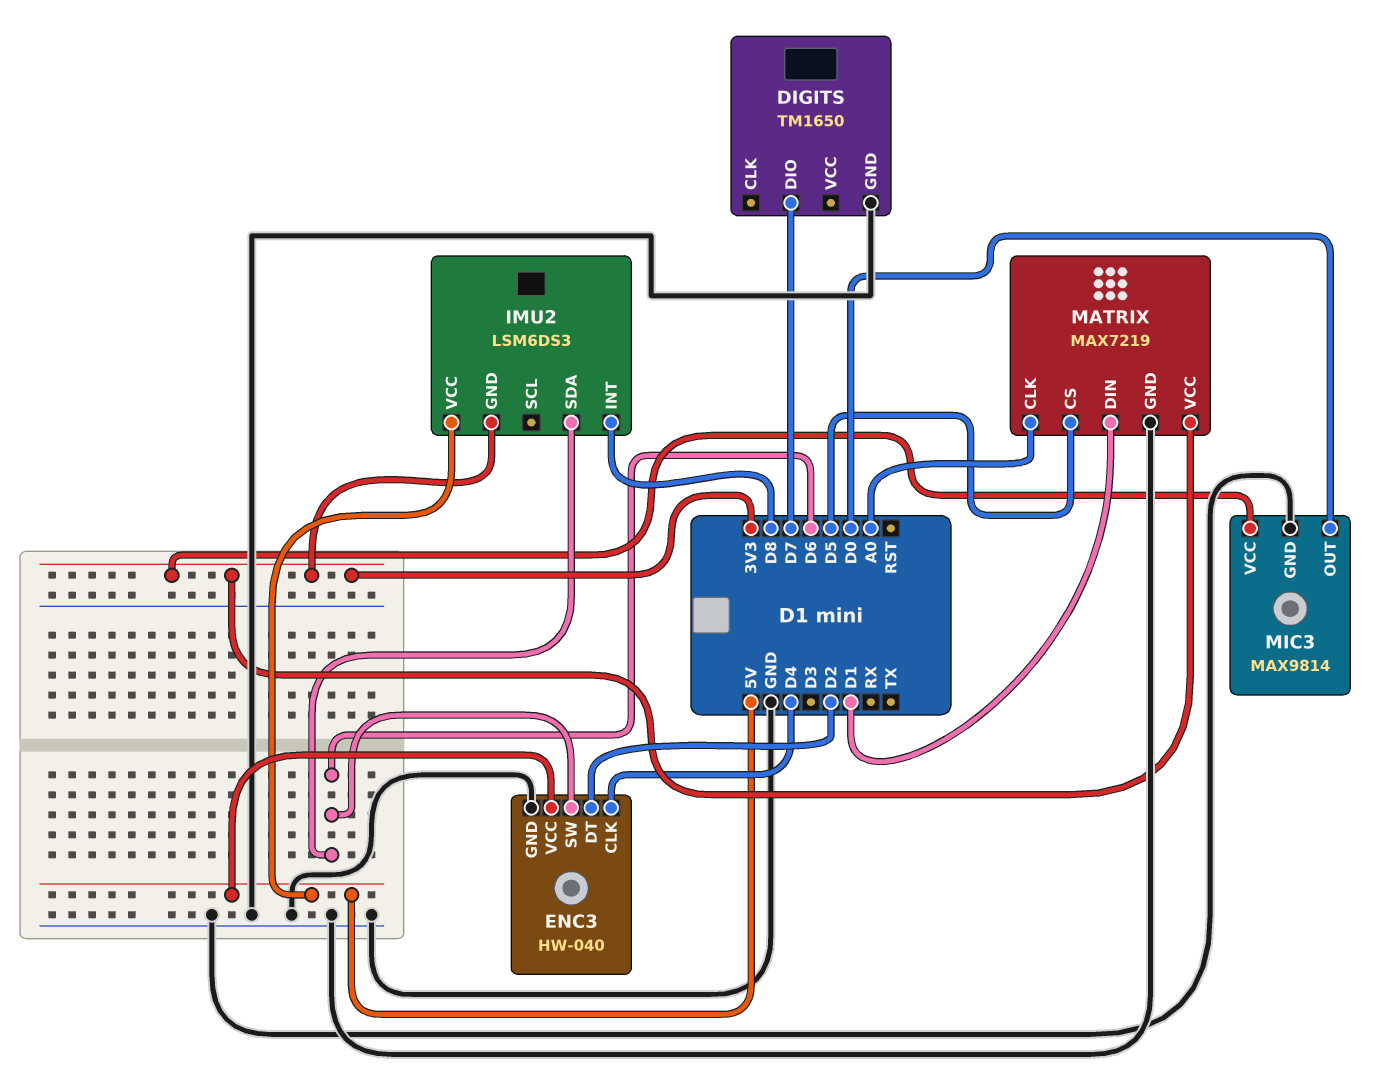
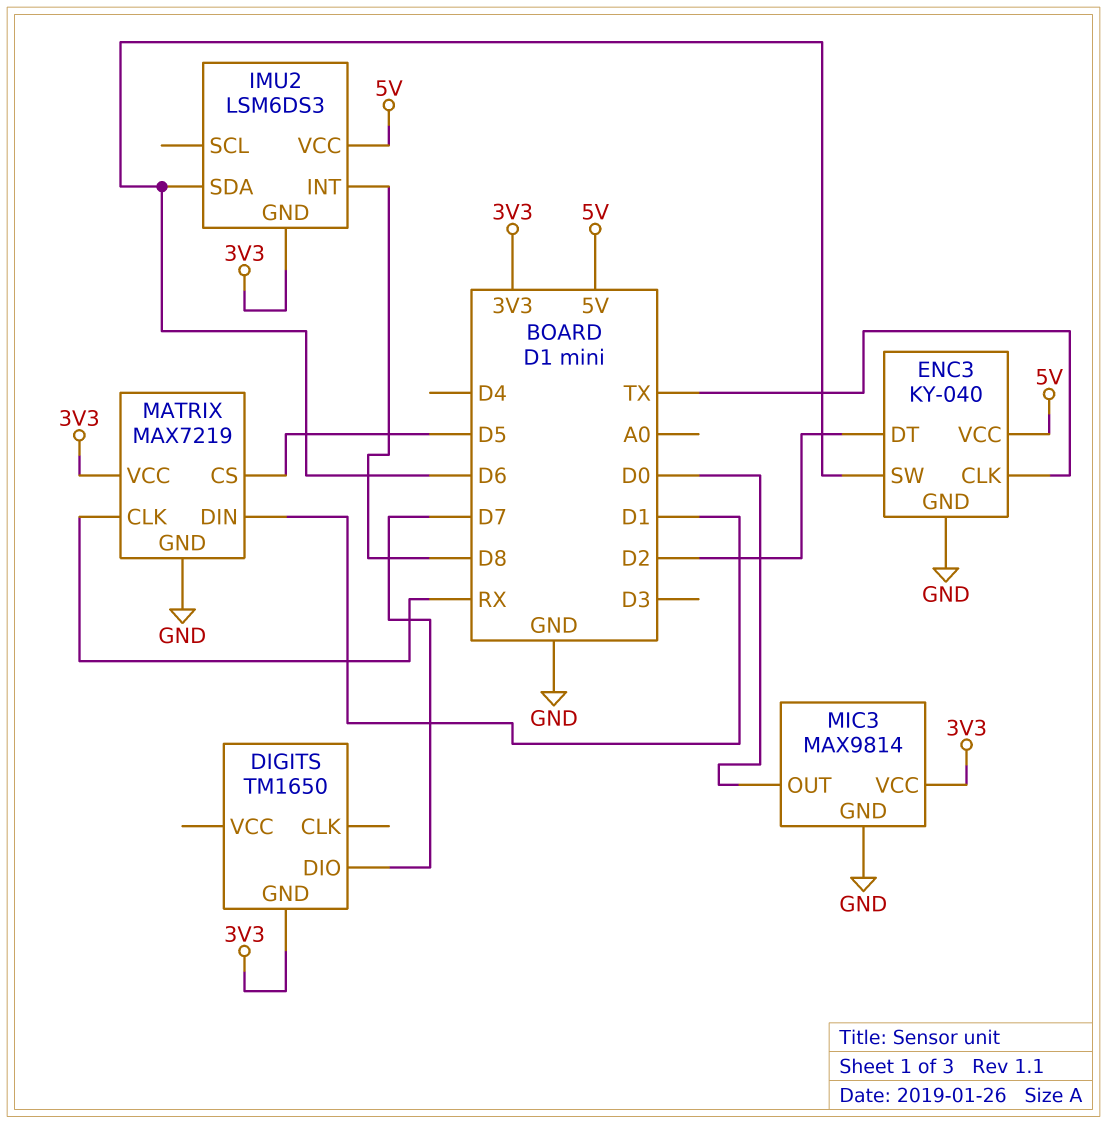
DIGITS pin GND: GND -> 3V3
ENC3: HW-040 -> KY-040
ENC3 pin CLK: D4 -> TX
MATRIX pin CLK: A0 -> RX

